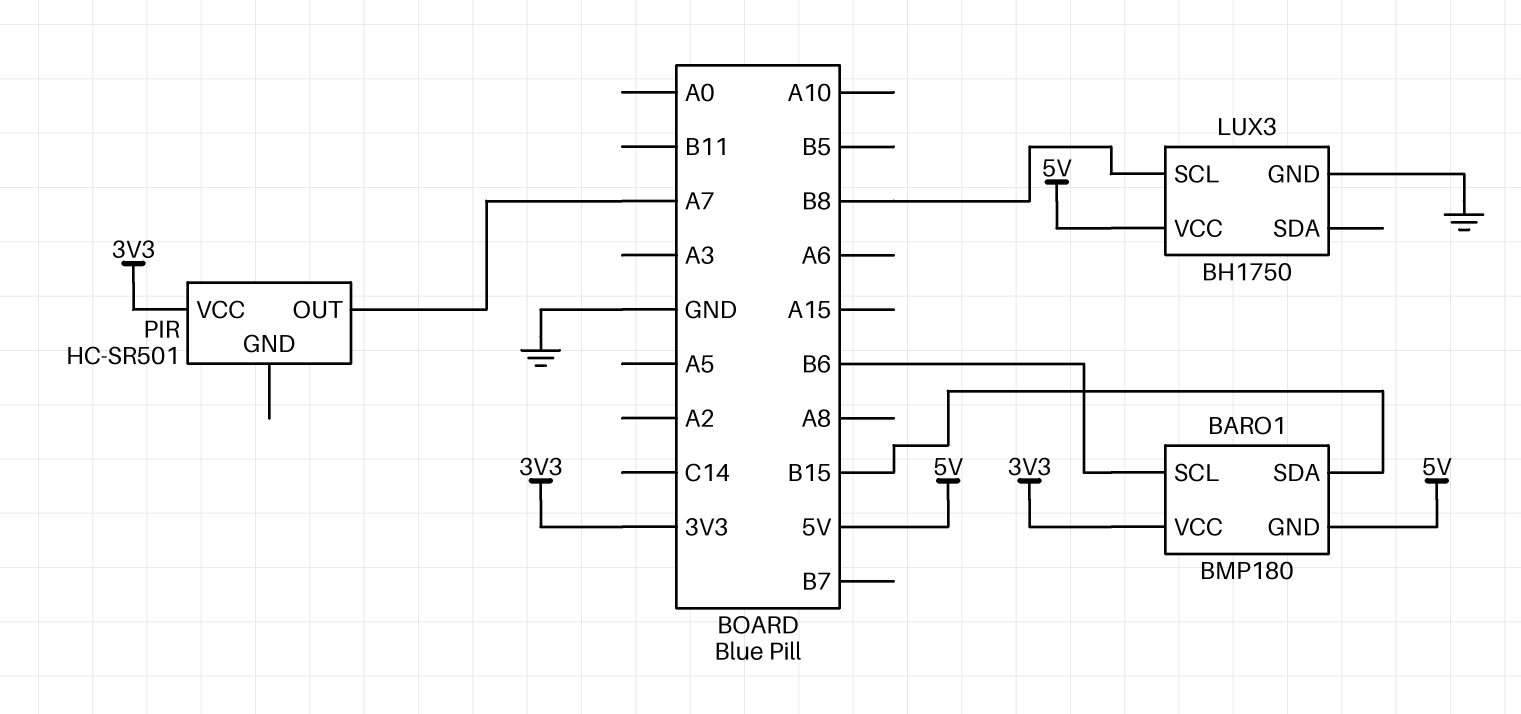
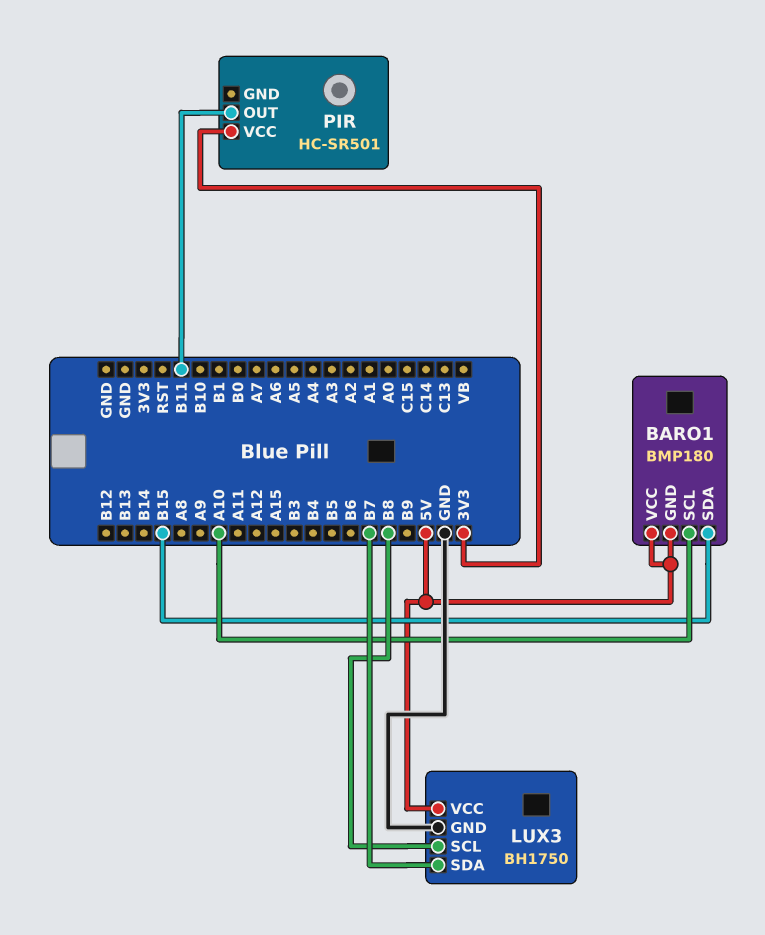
BARO1 pin SCL: B6 -> A10
BARO1 pin VCC: 3V3 -> 5V
LUX3 pin SDA: none -> B7
PIR pin OUT: A7 -> B11

